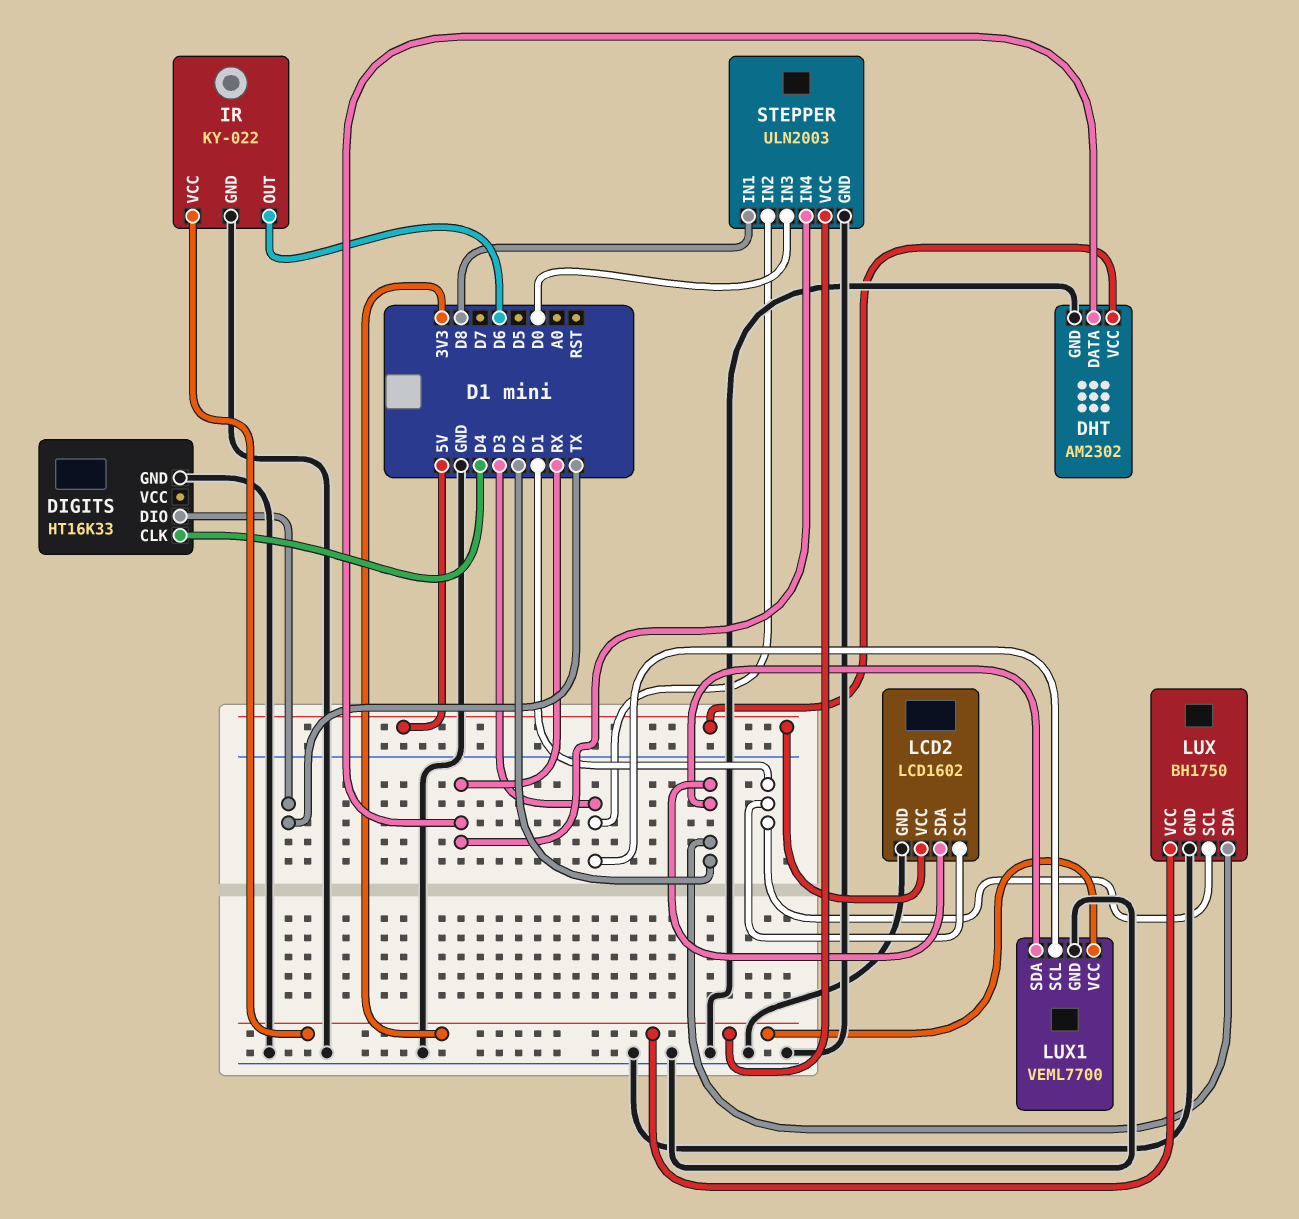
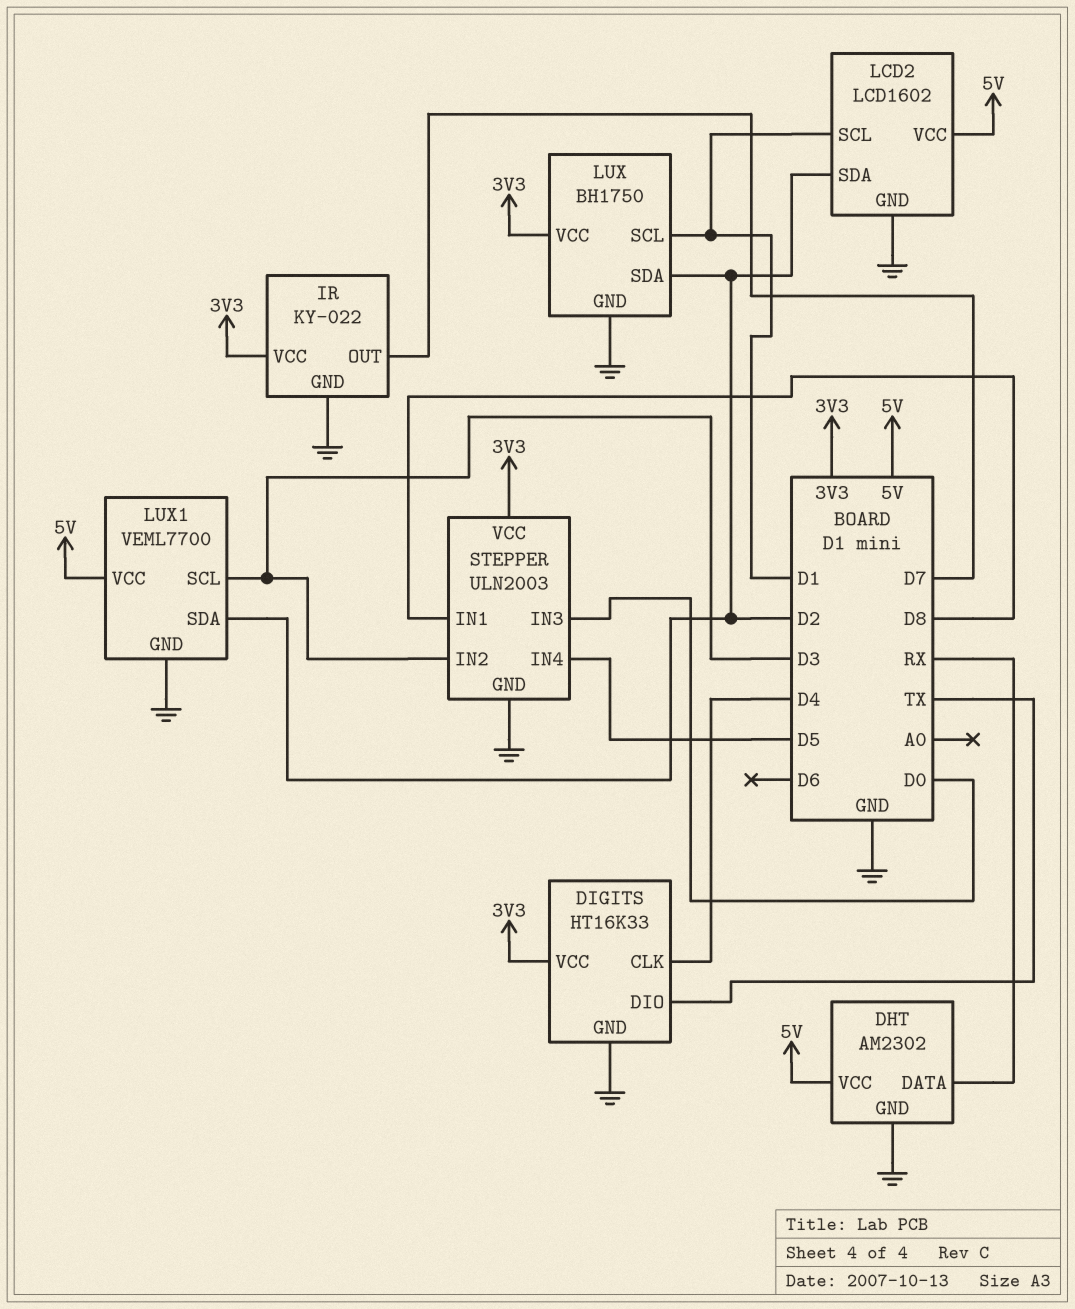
DIGITS pin VCC: none -> 3V3
IR pin OUT: D6 -> D7
LUX1 pin VCC: 3V3 -> 5V
STEPPER pin IN4: RX -> D5

